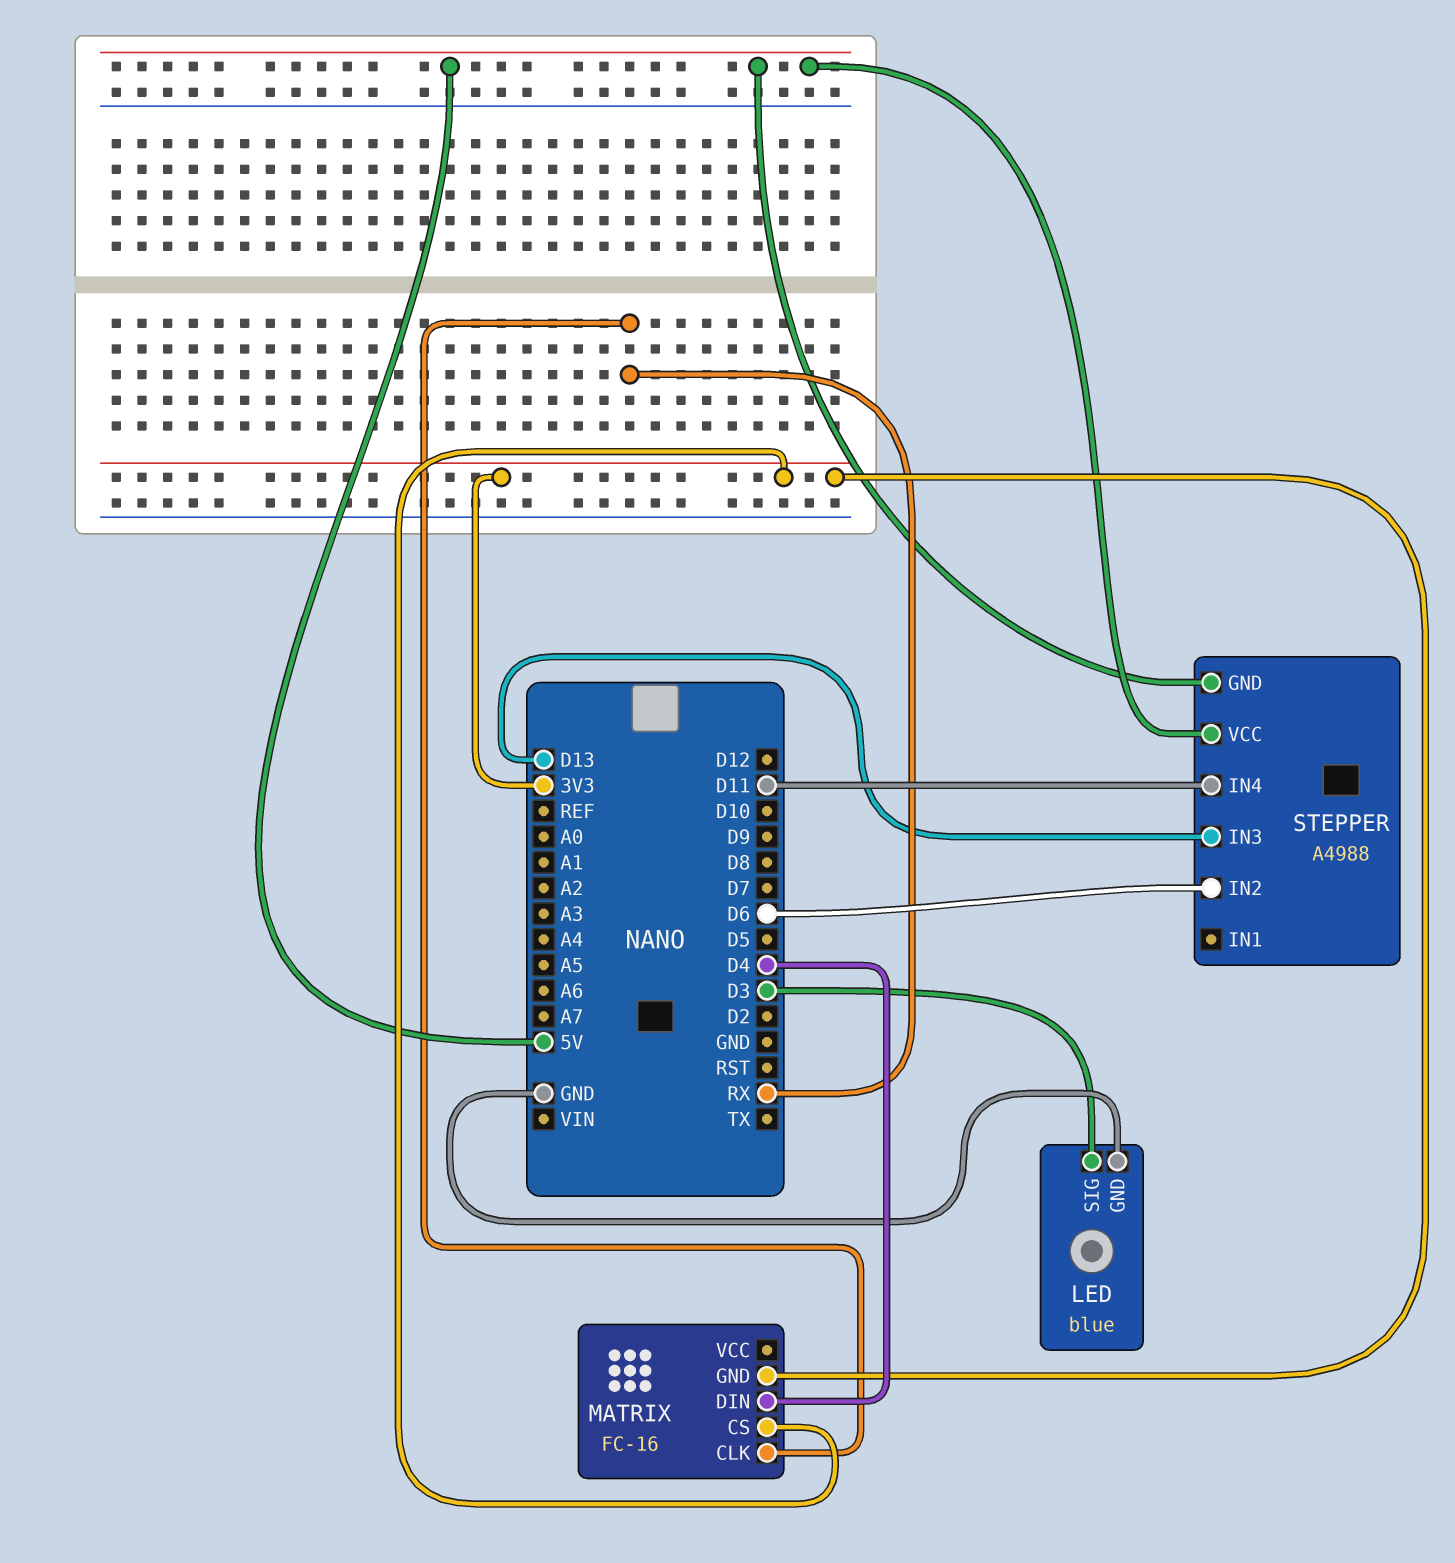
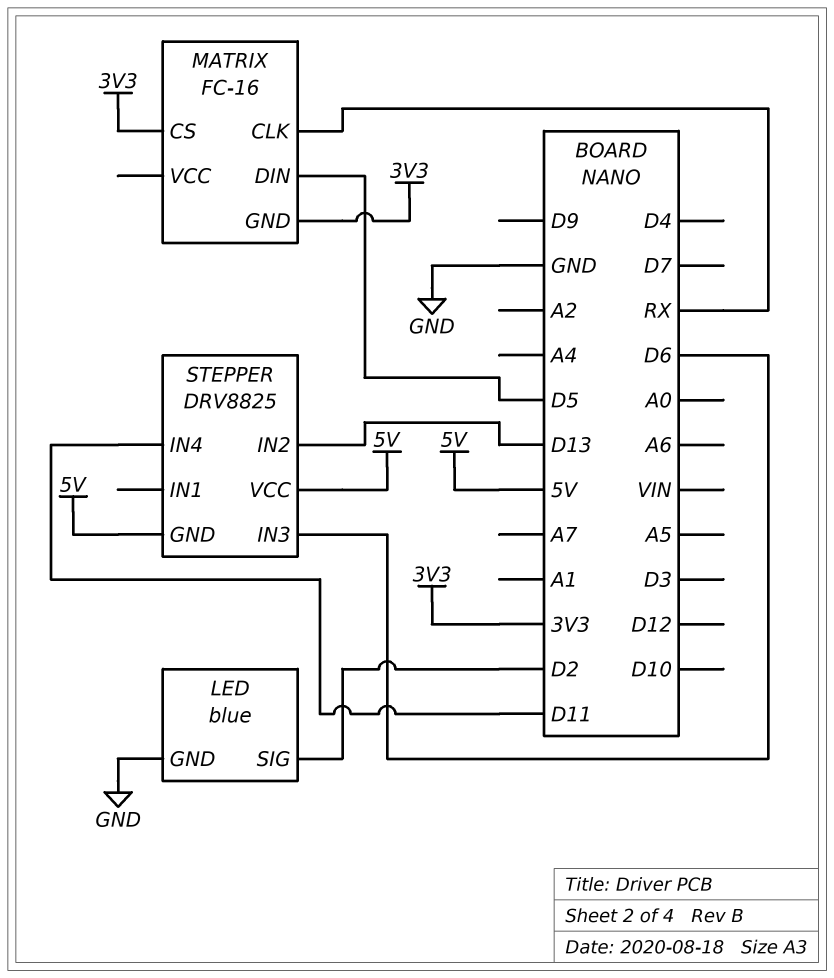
LED pin SIG: D3 -> D2
MATRIX pin DIN: D4 -> D5
STEPPER: A4988 -> DRV8825
STEPPER pin IN2: D6 -> D13
STEPPER pin IN3: D13 -> D6

